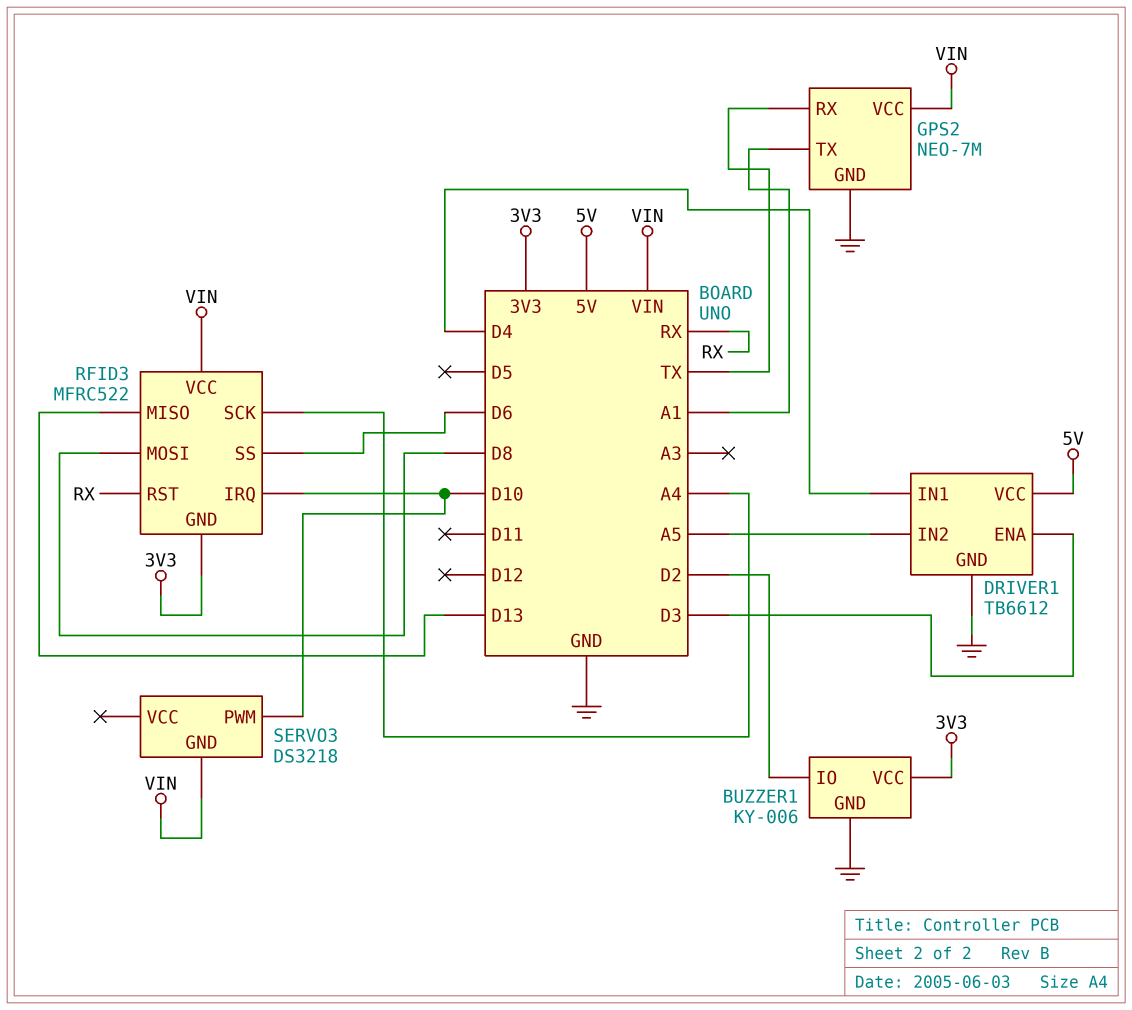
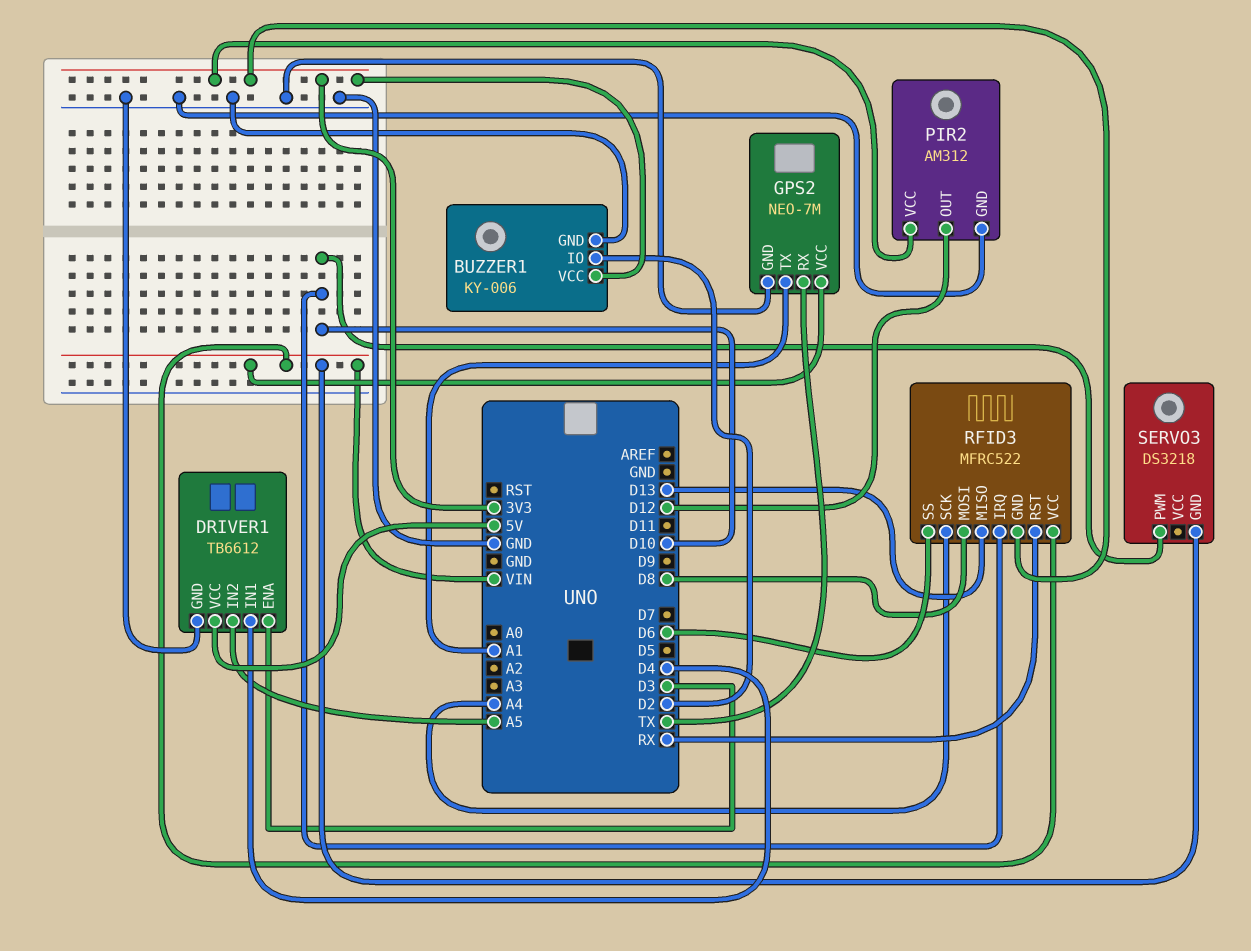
PIR2: none -> AM312
PIR2 pin GND: none -> GND
PIR2 pin OUT: none -> D12
PIR2 pin VCC: none -> 3V3

